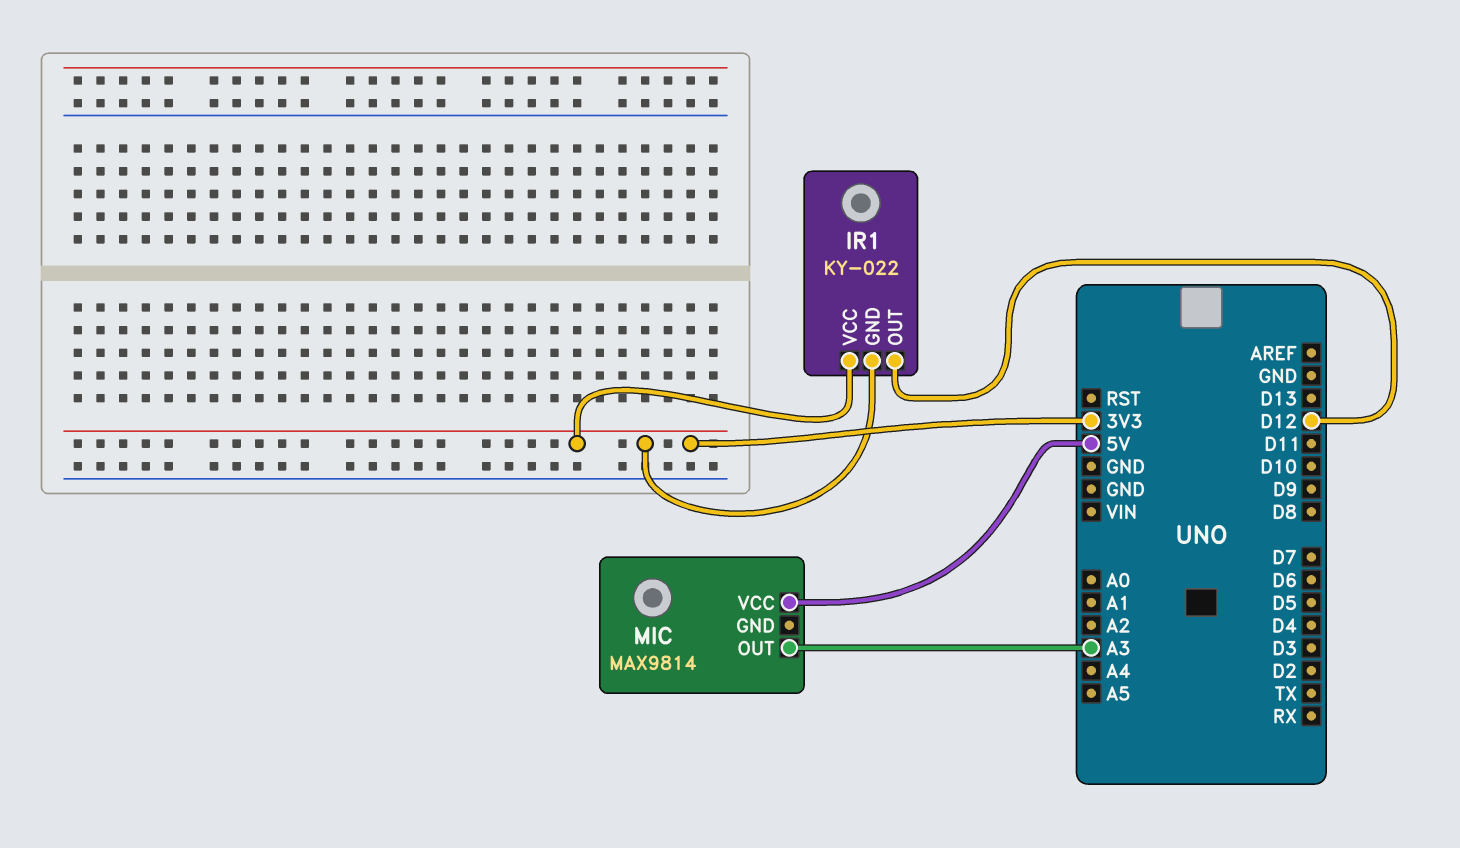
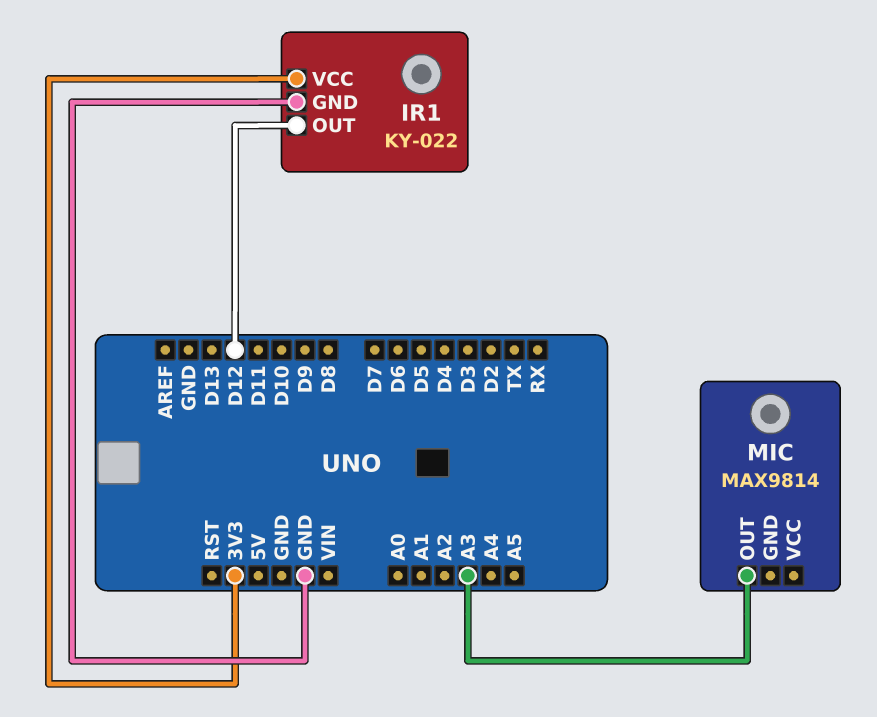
IR1 pin GND: 3V3 -> GND
MIC pin VCC: 5V -> none

